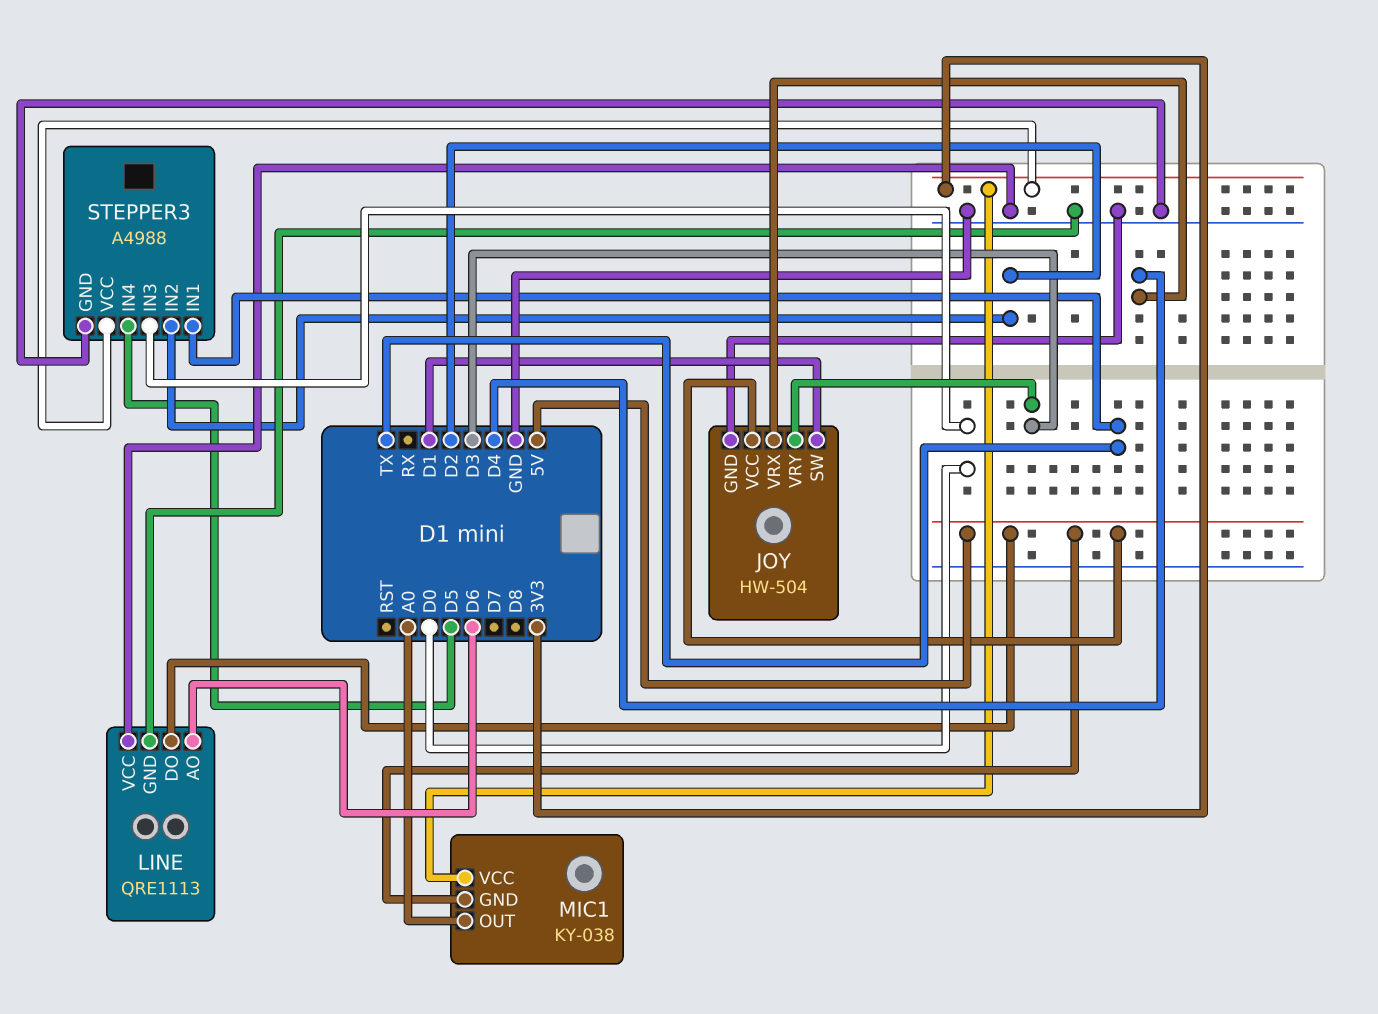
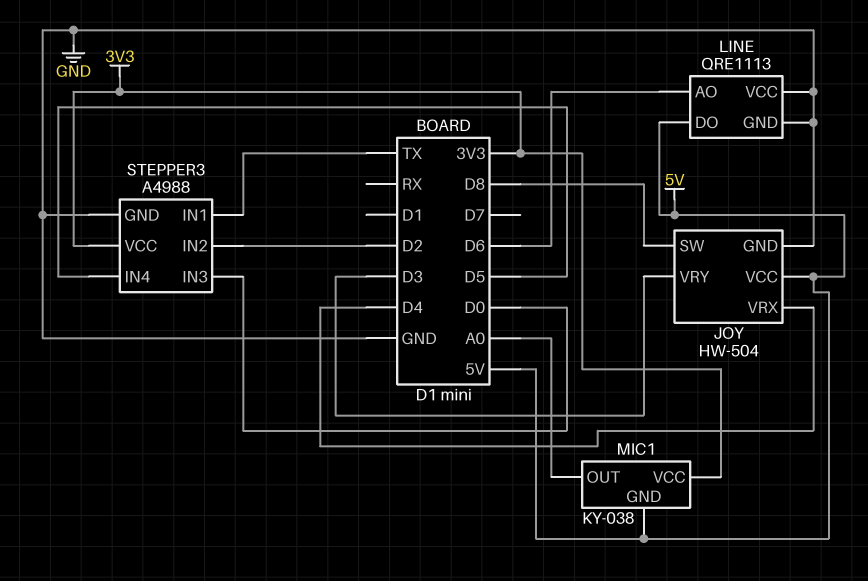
JOY pin SW: D1 -> D8

